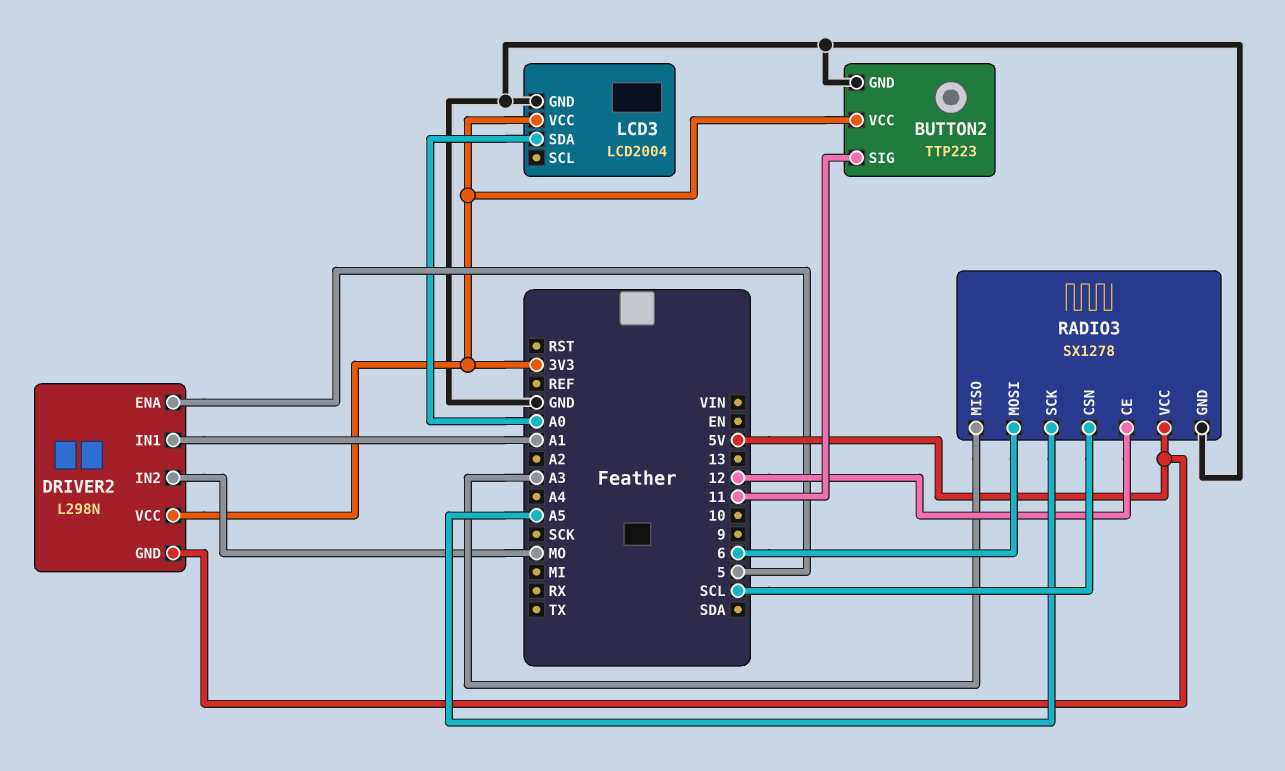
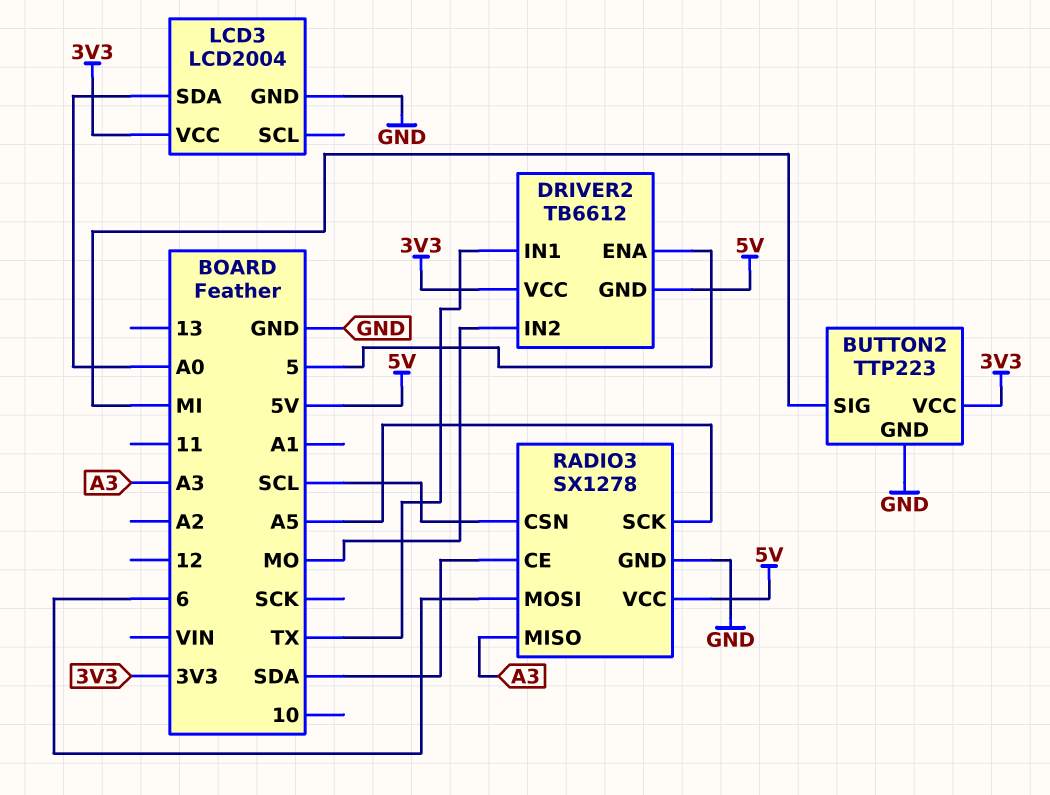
BUTTON2 pin SIG: 11 -> MI
DRIVER2: L298N -> TB6612
DRIVER2 pin IN1: A1 -> TX
RADIO3 pin CE: 12 -> SDA

